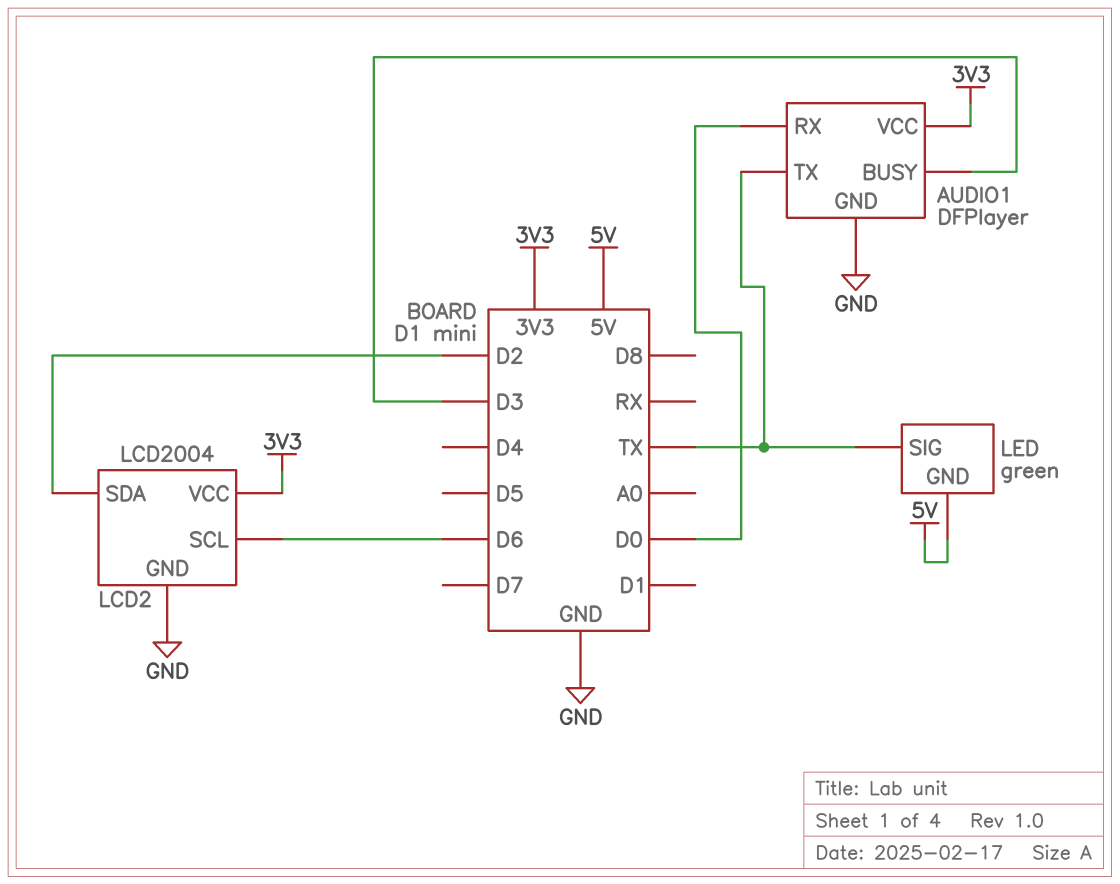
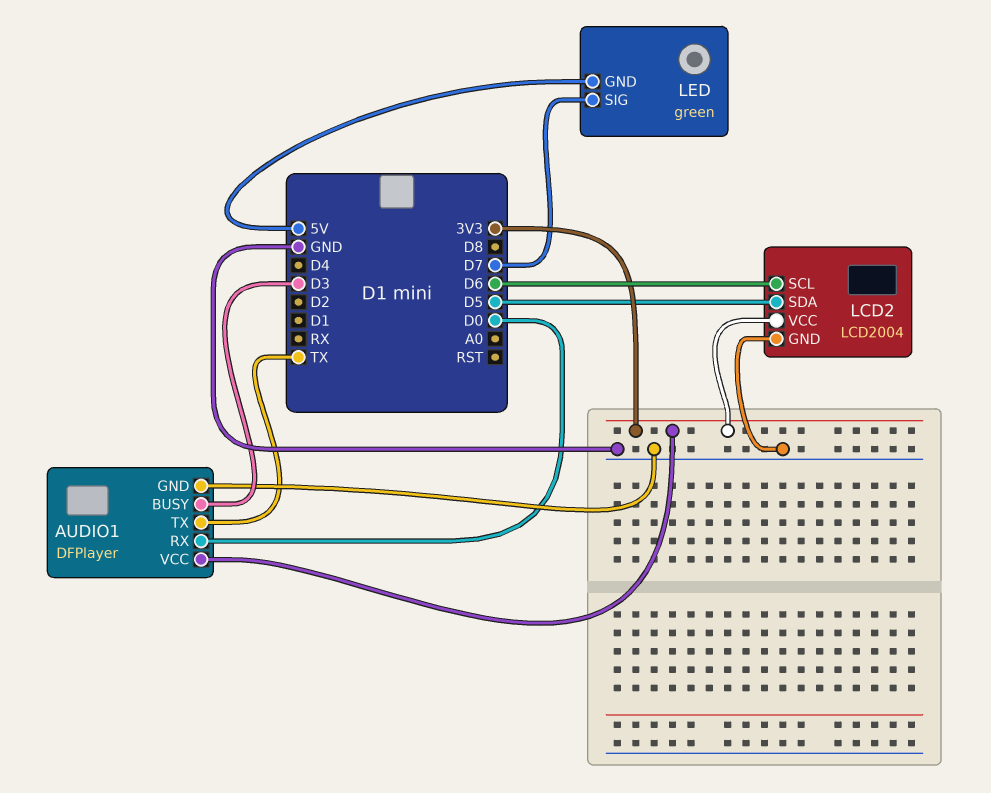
LCD2 pin SDA: D2 -> D5
LED pin SIG: TX -> D7

